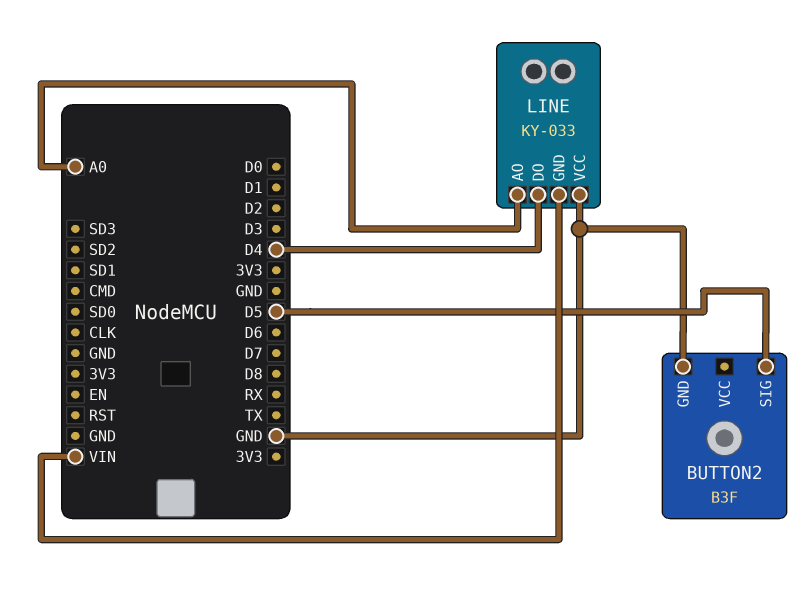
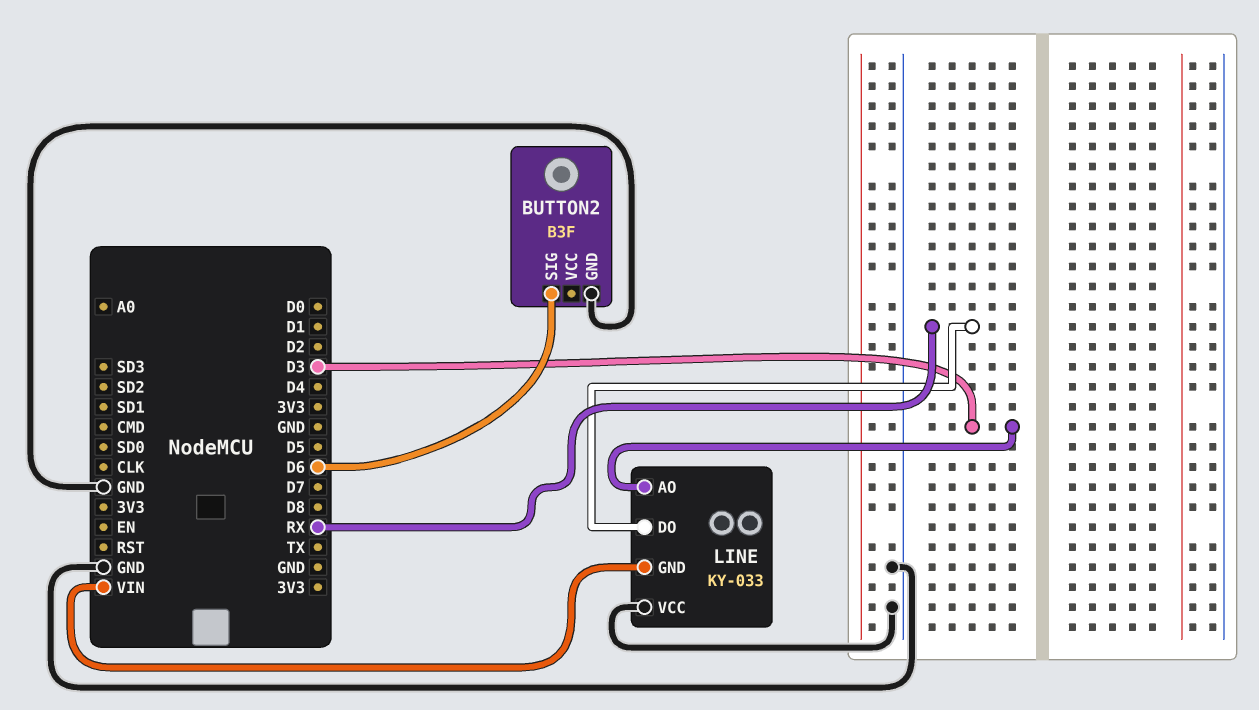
BUTTON2 pin SIG: D5 -> D6
LINE pin AO: A0 -> D3
LINE pin DO: D4 -> RX

